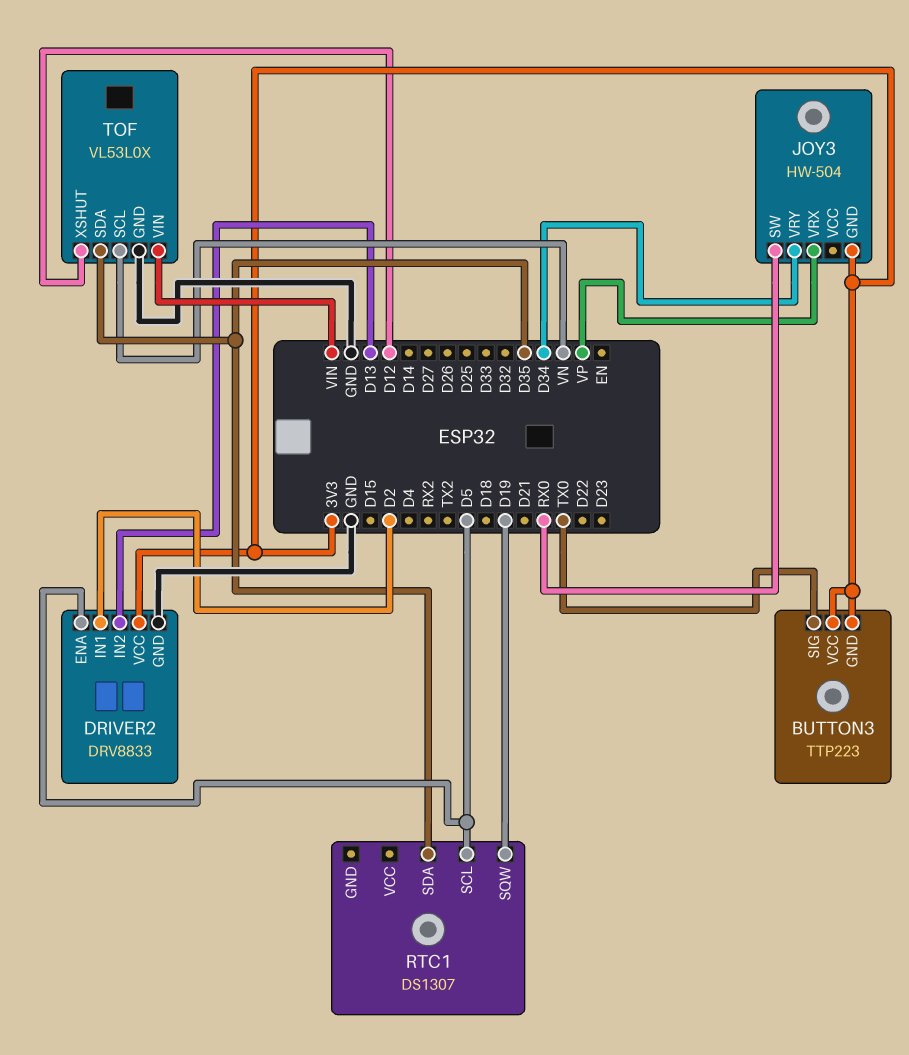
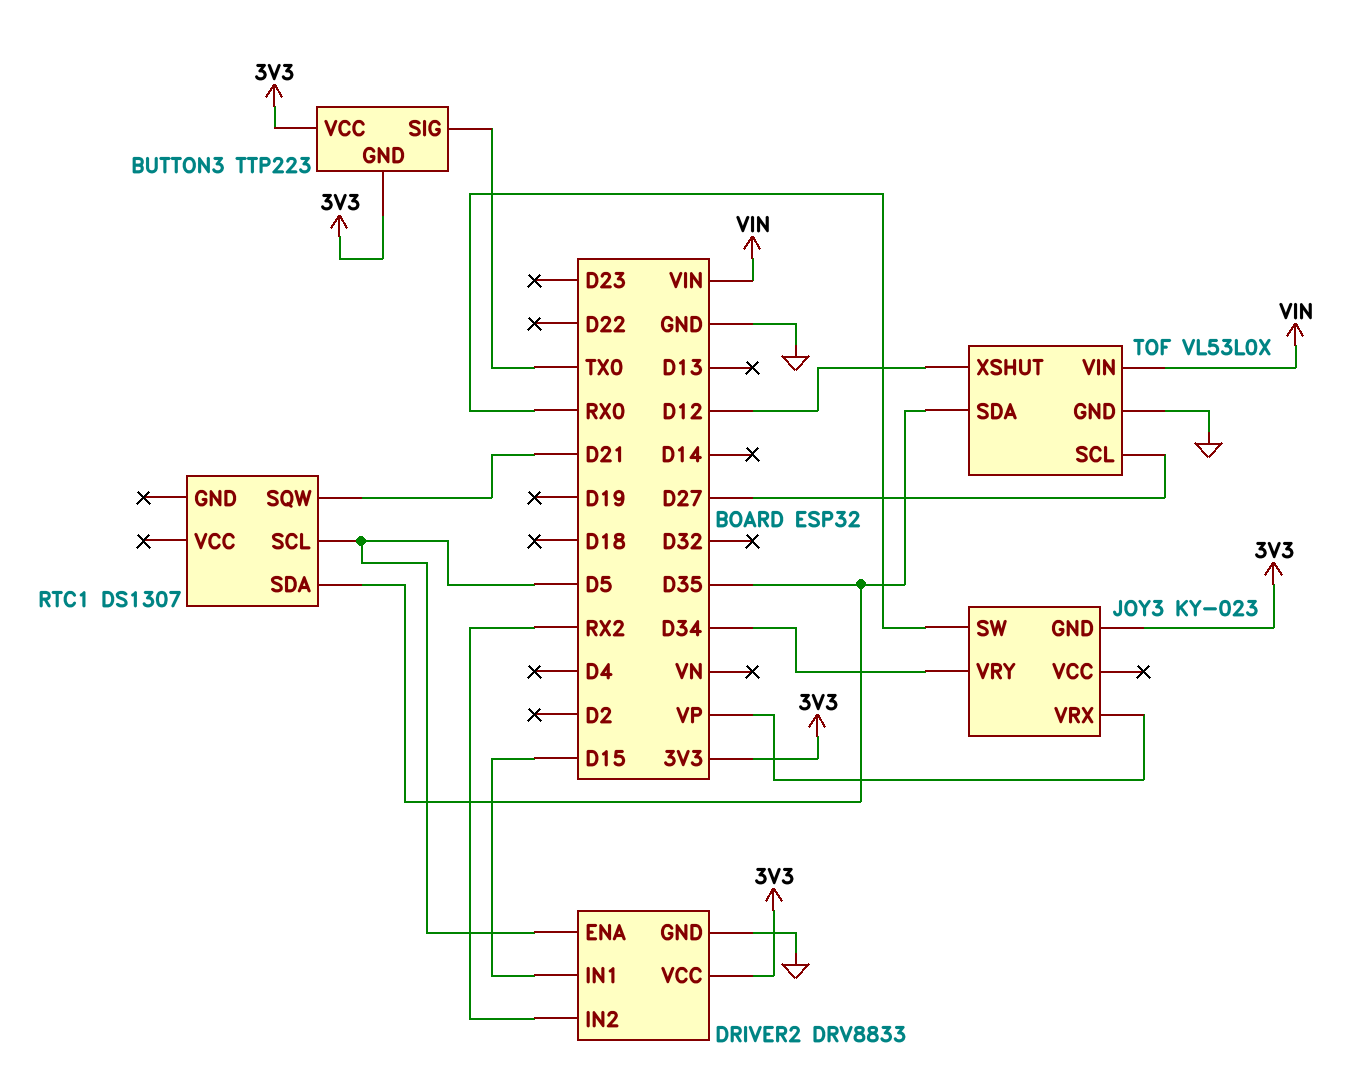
DRIVER2 pin IN1: D2 -> D15
DRIVER2 pin IN2: D13 -> RX2
JOY3: HW-504 -> KY-023
RTC1 pin SQW: D19 -> D21
TOF pin SCL: VN -> D27

